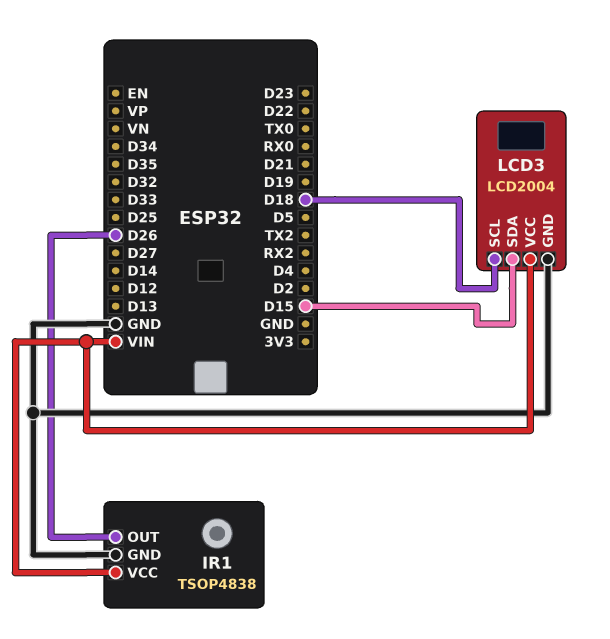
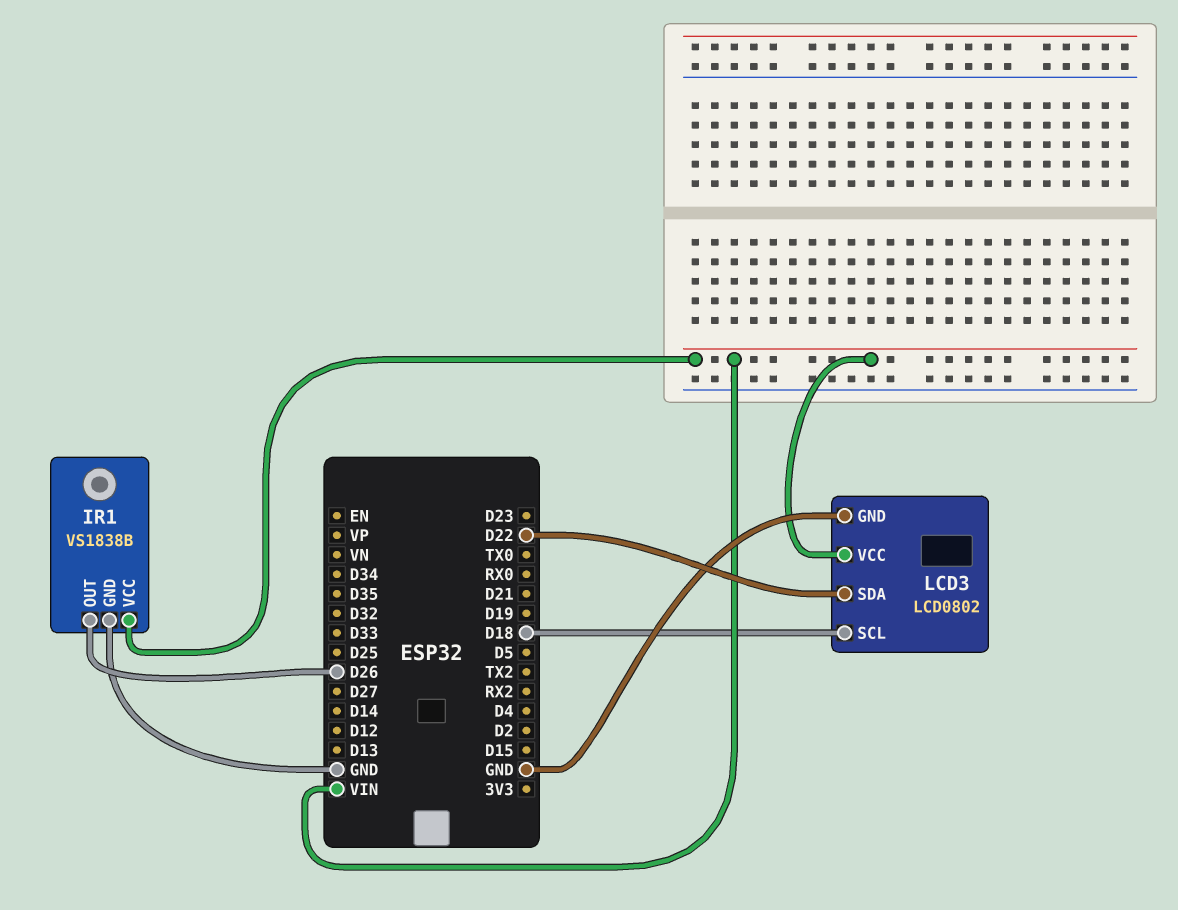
IR1: TSOP4838 -> VS1838B
LCD3: LCD2004 -> LCD0802
LCD3 pin SDA: D15 -> D22

